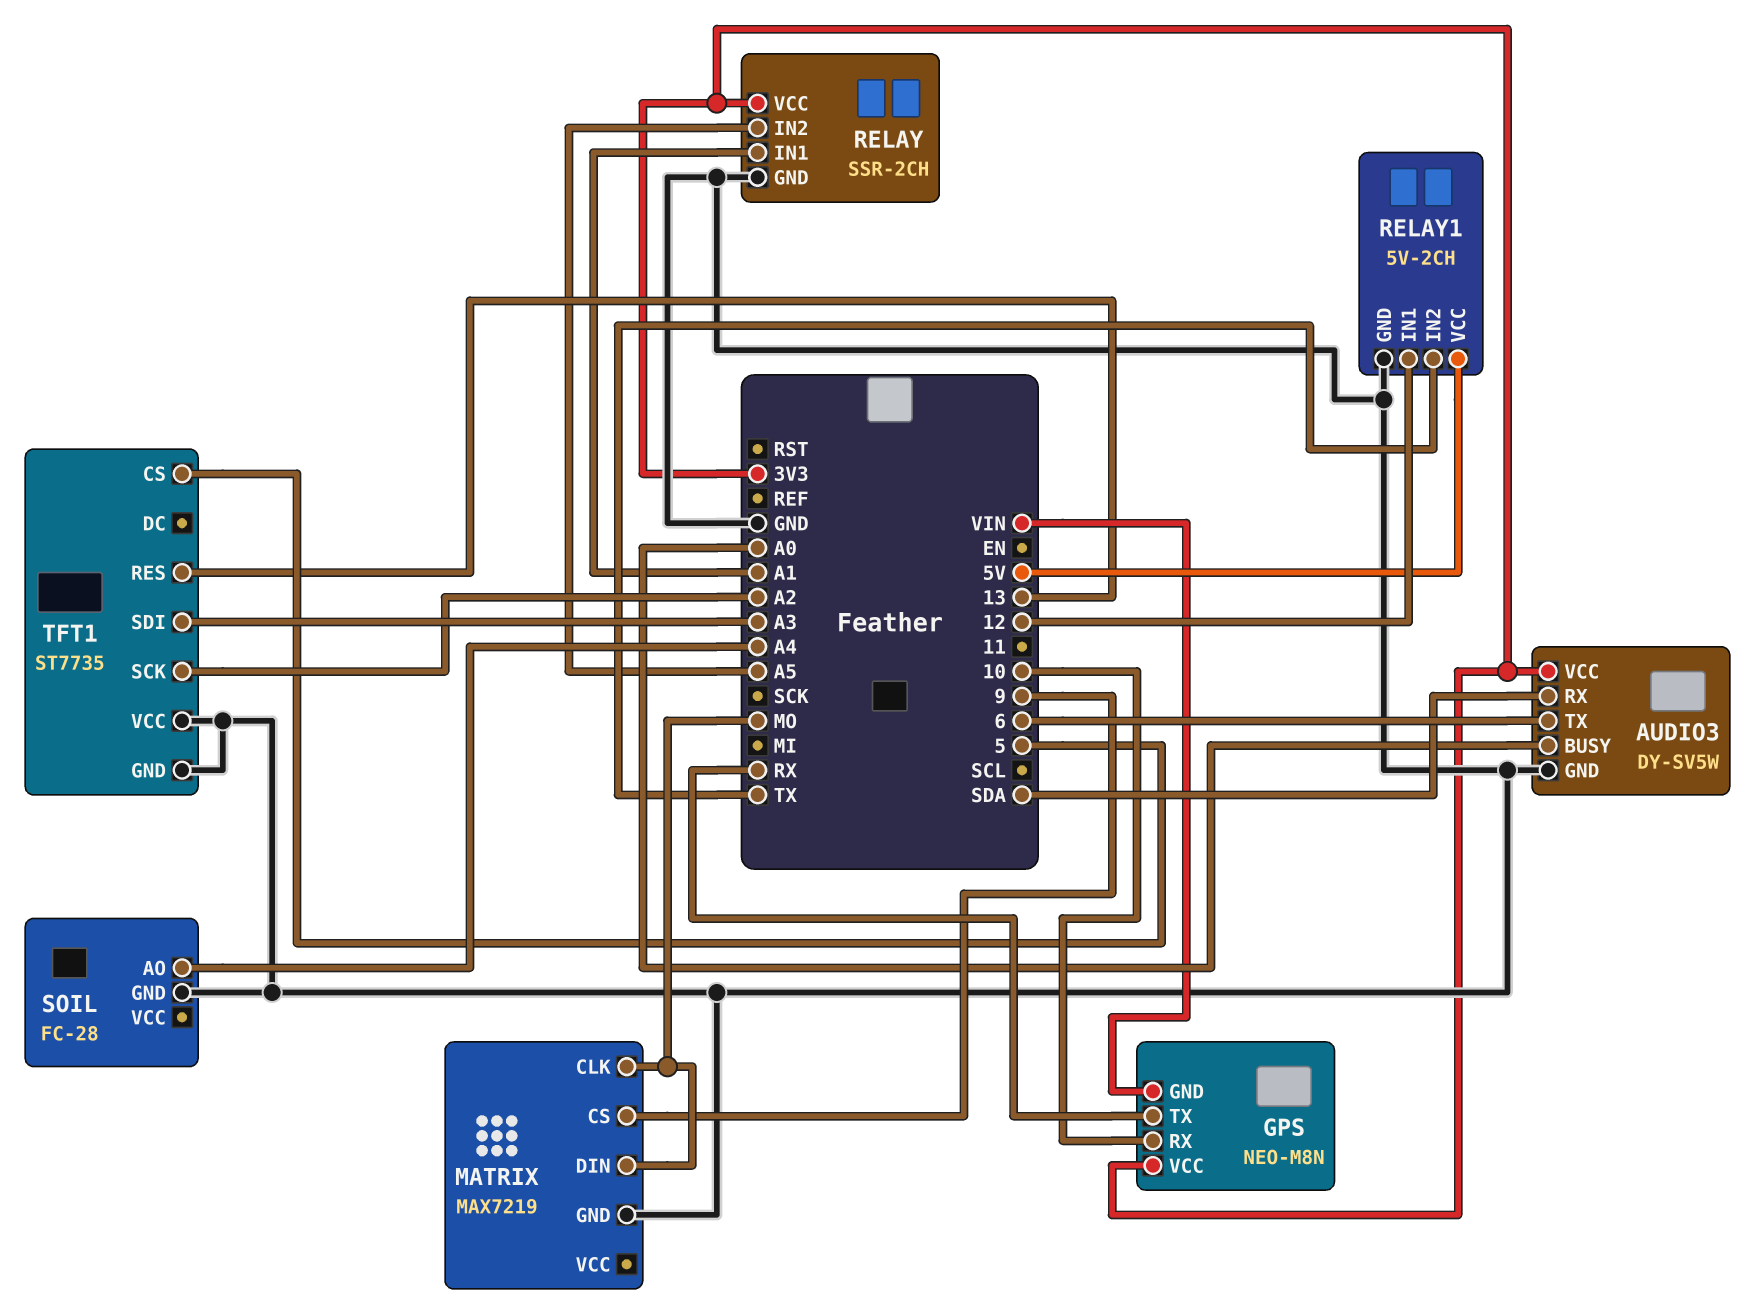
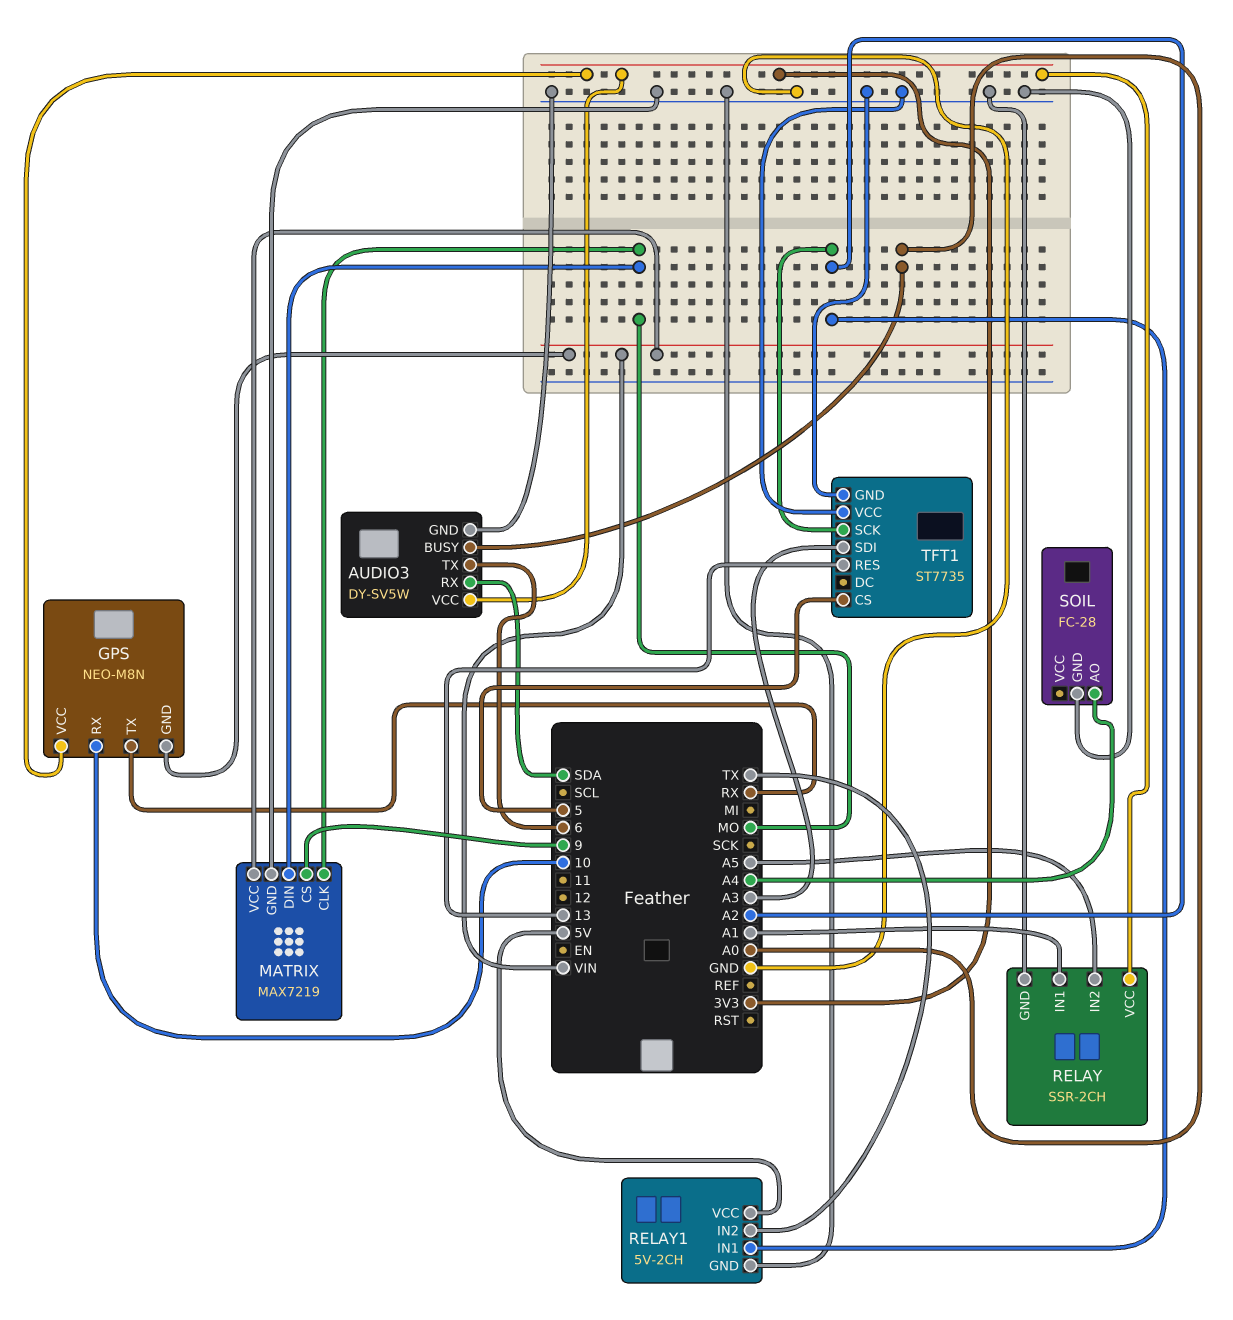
MATRIX pin VCC: none -> VIN
RELAY1 pin IN1: 12 -> A2

